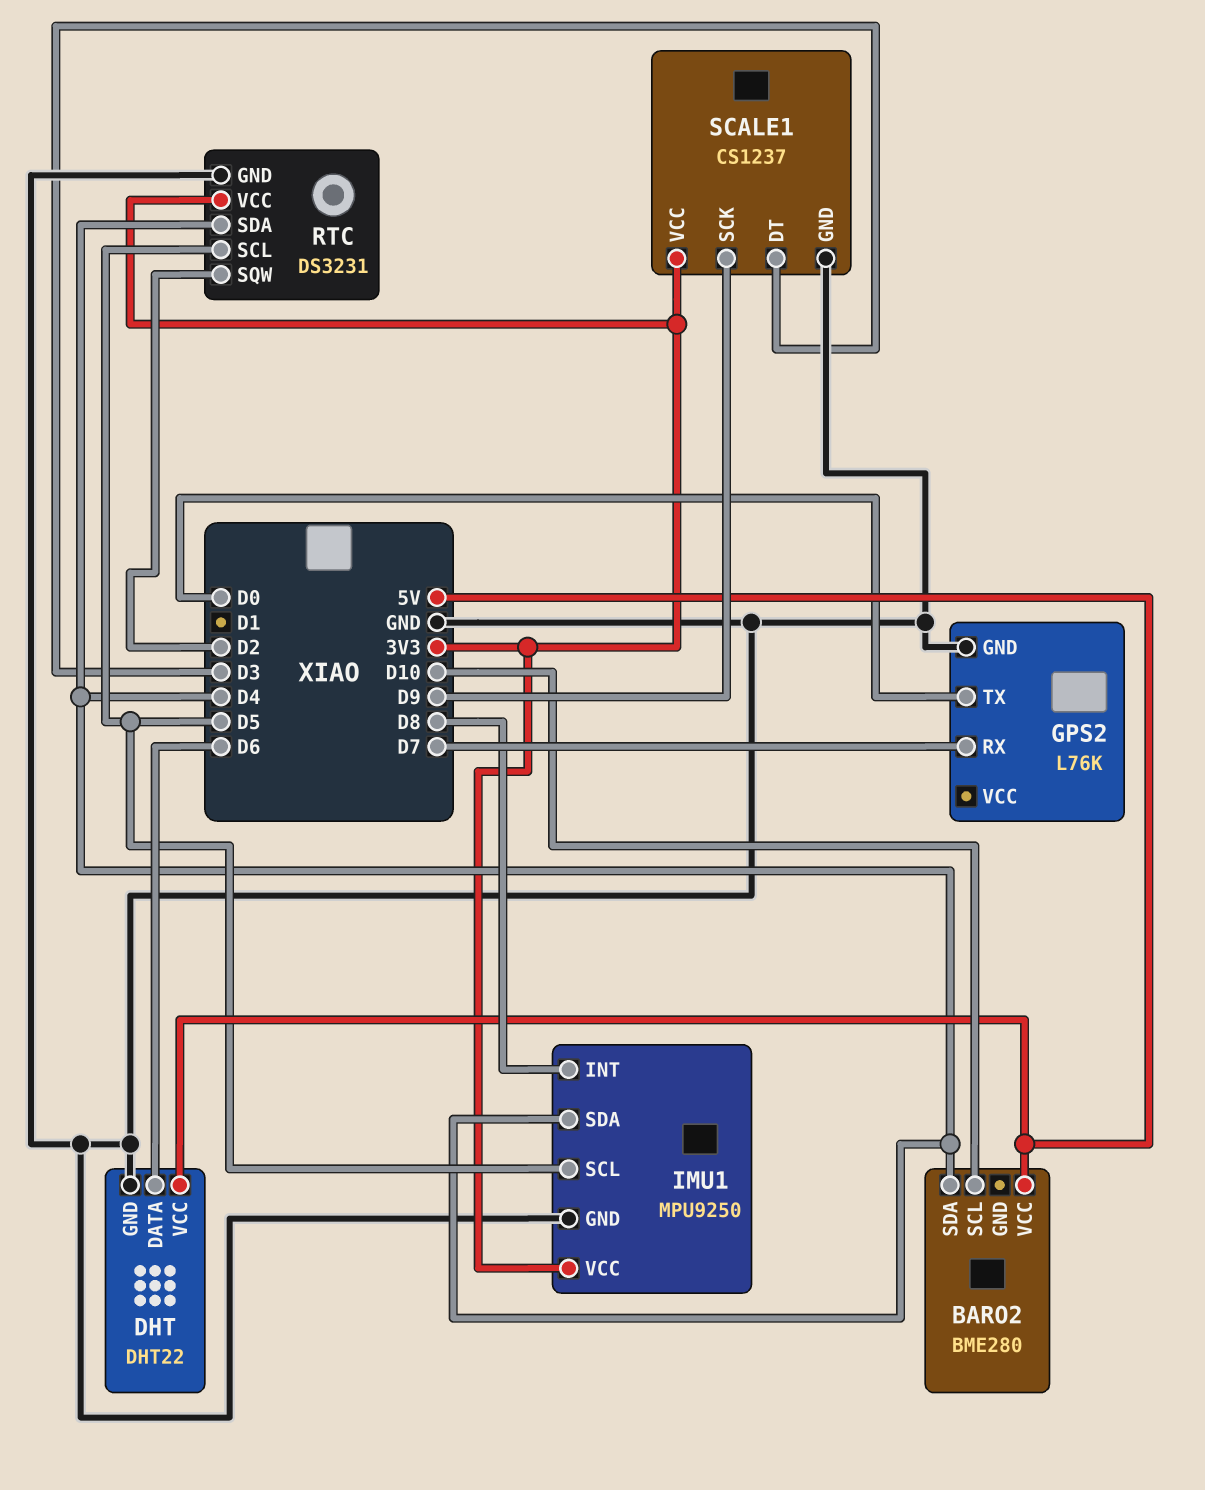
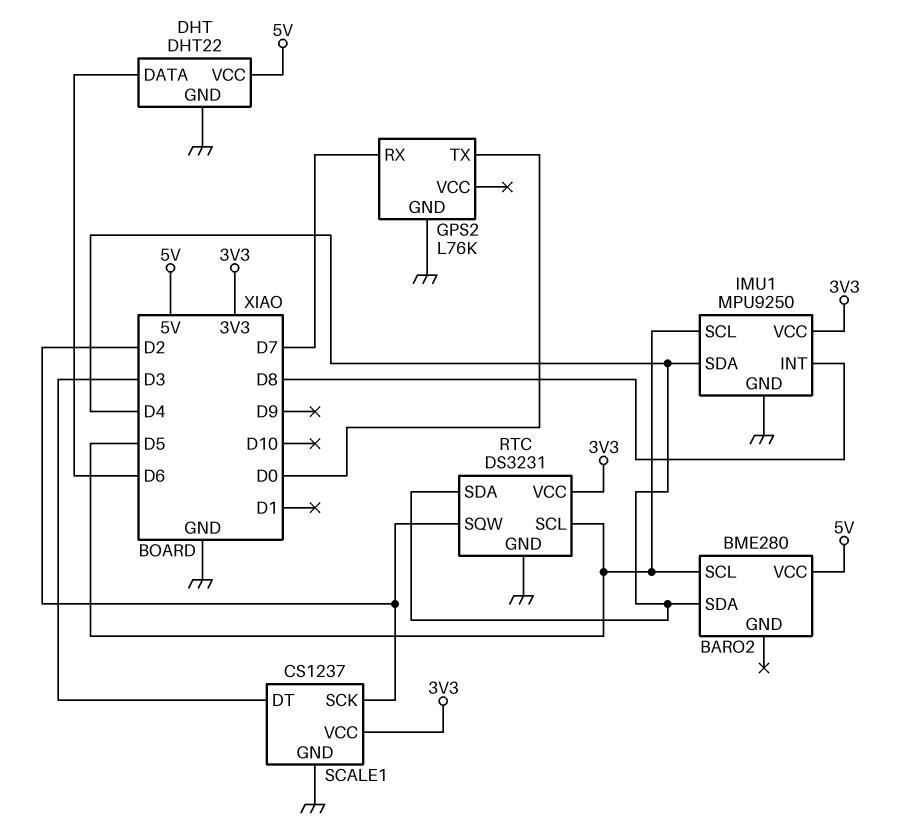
BARO2 pin SCL: D10 -> D5
SCALE1 pin SCK: D9 -> D2

